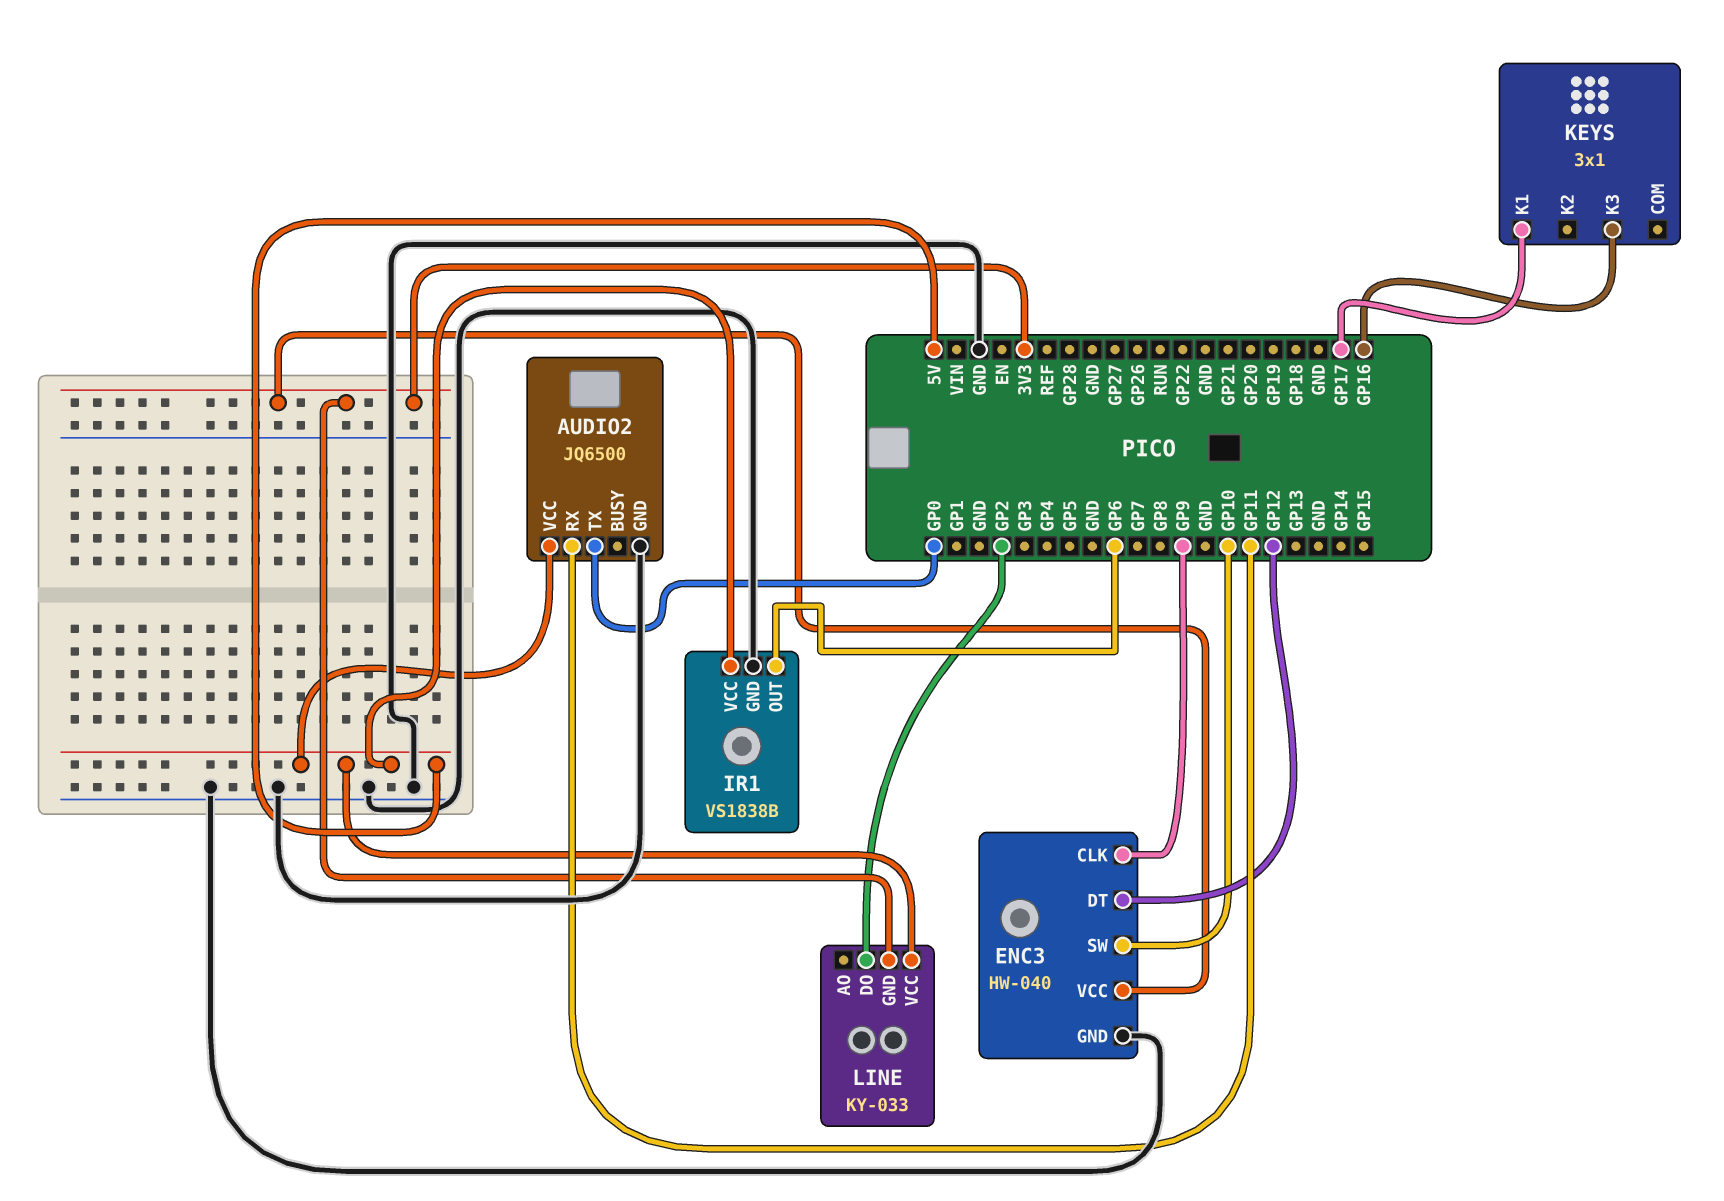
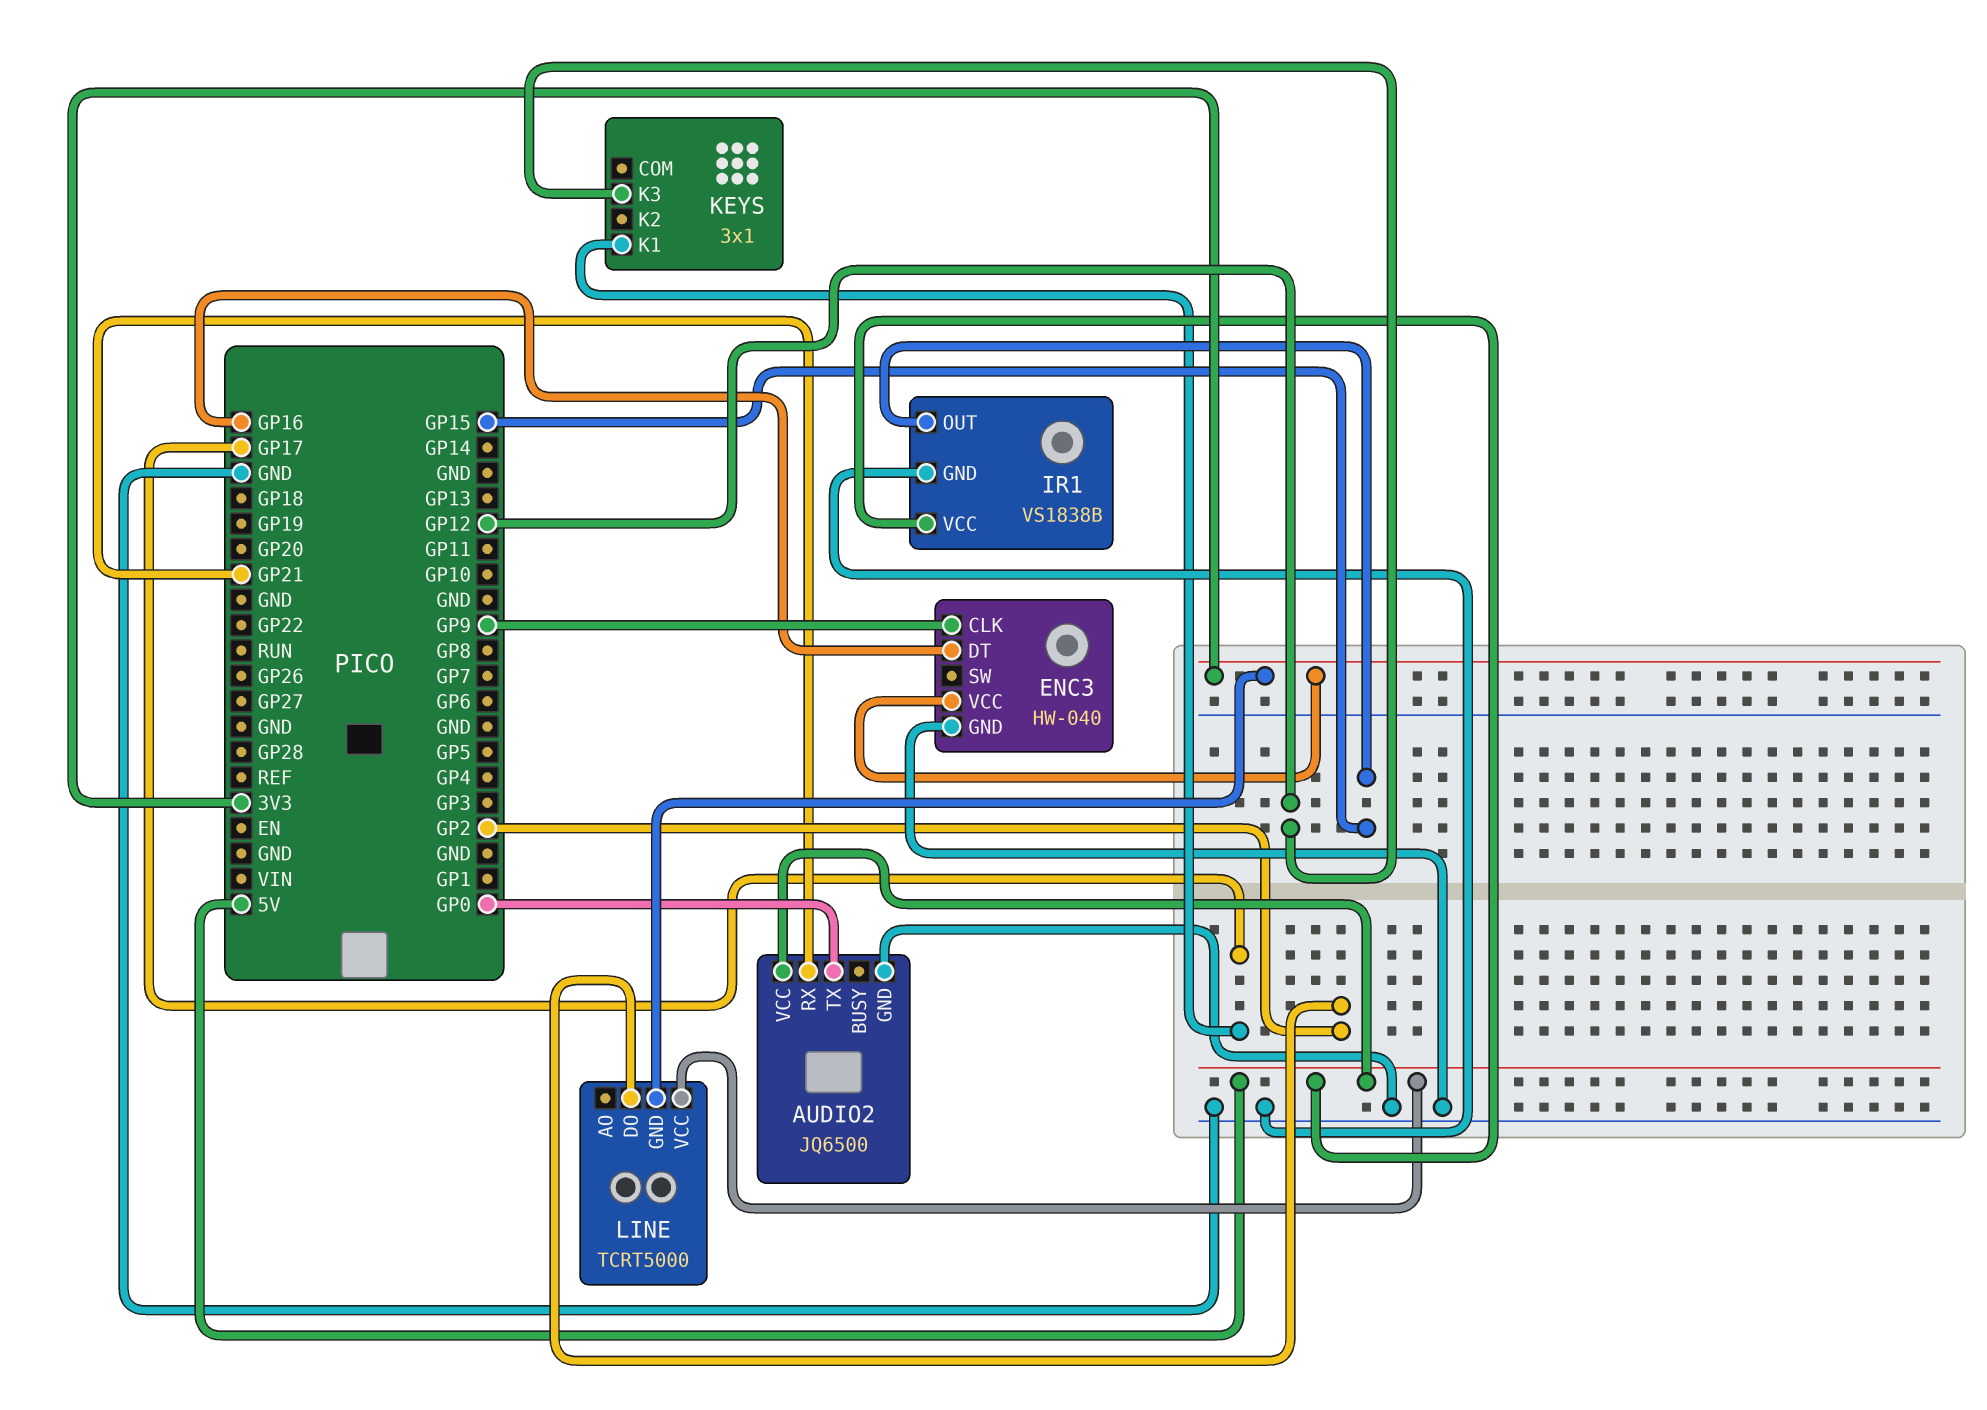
AUDIO2 pin RX: GP11 -> GP21
ENC3 pin DT: GP12 -> GP16
ENC3 pin SW: GP10 -> none
IR1 pin OUT: GP6 -> GP15
KEYS pin K3: GP16 -> GP12
LINE: KY-033 -> TCRT5000

